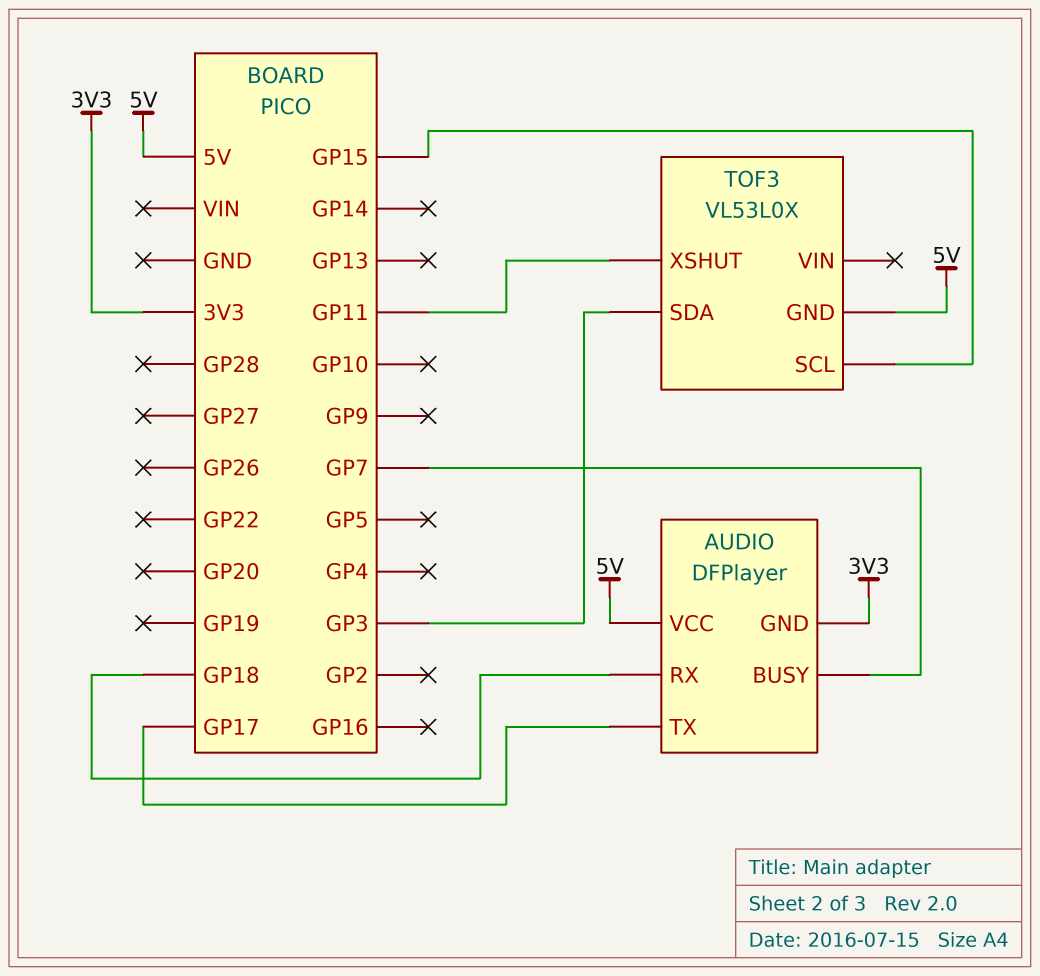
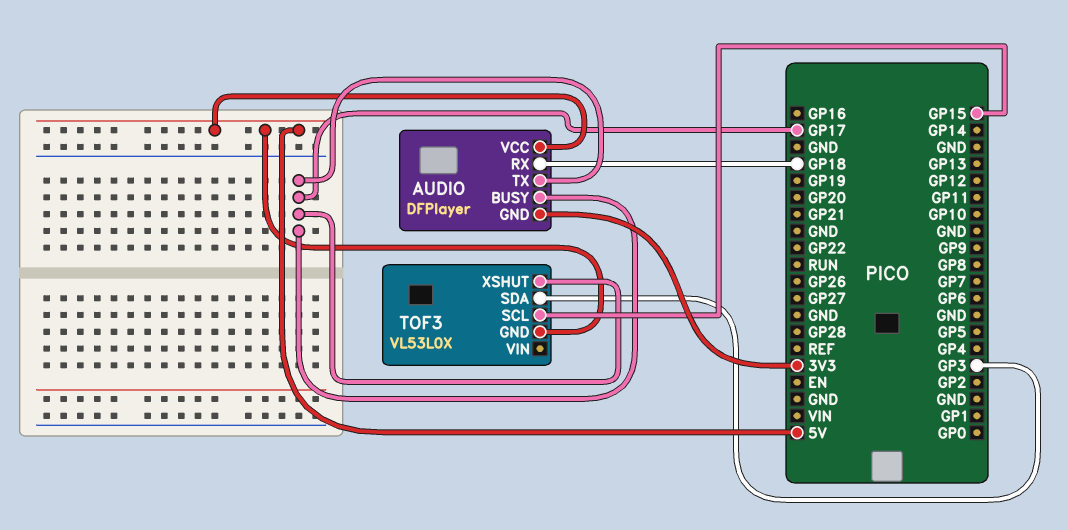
AUDIO pin BUSY: GP7 -> GP17
TOF3 pin XSHUT: GP11 -> GP17

